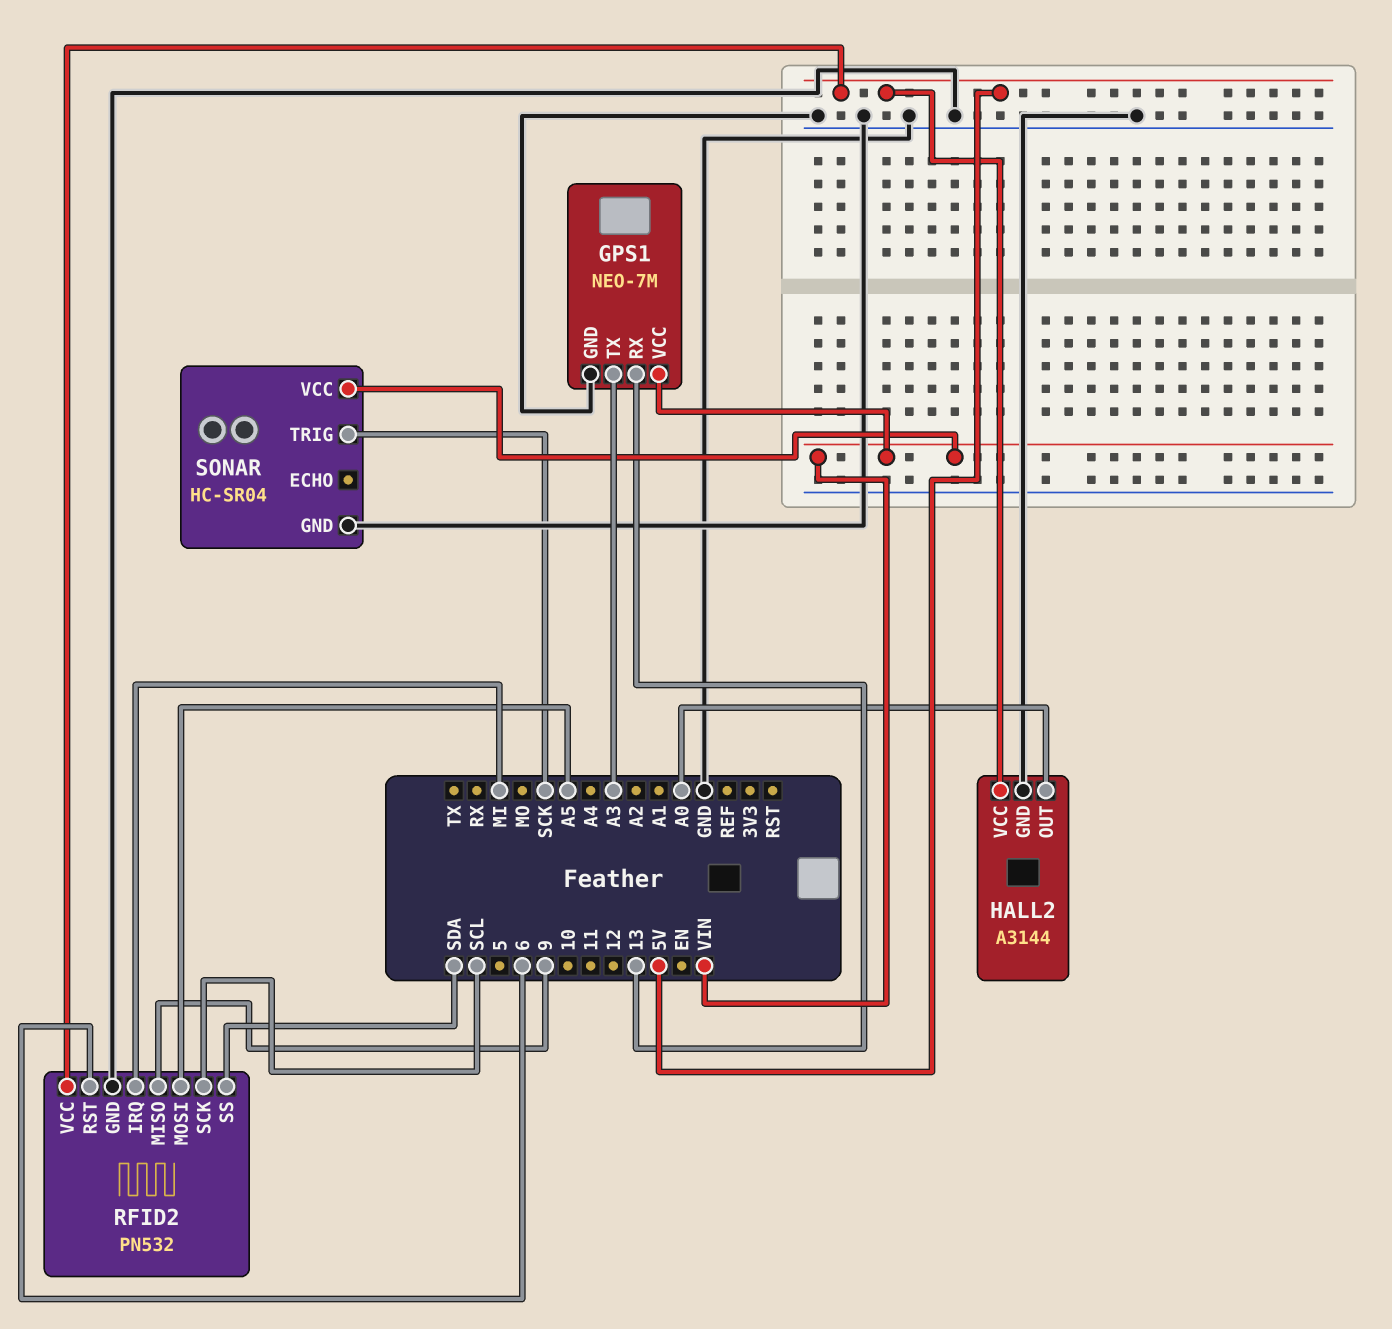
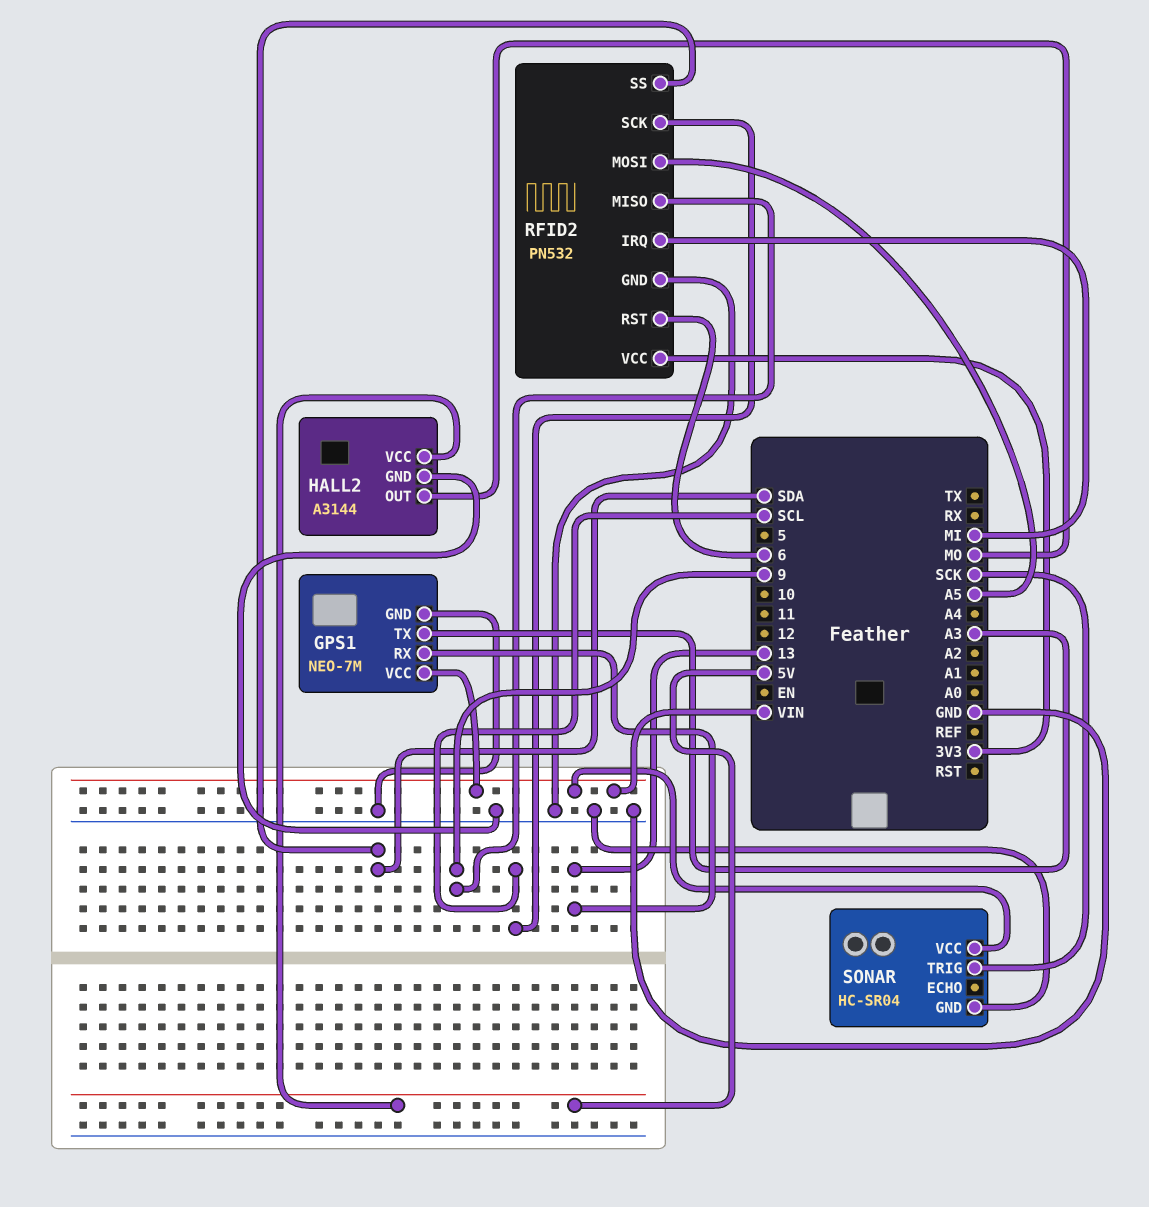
HALL2 pin OUT: A0 -> MO
RFID2 pin VCC: 5V -> 3V3

